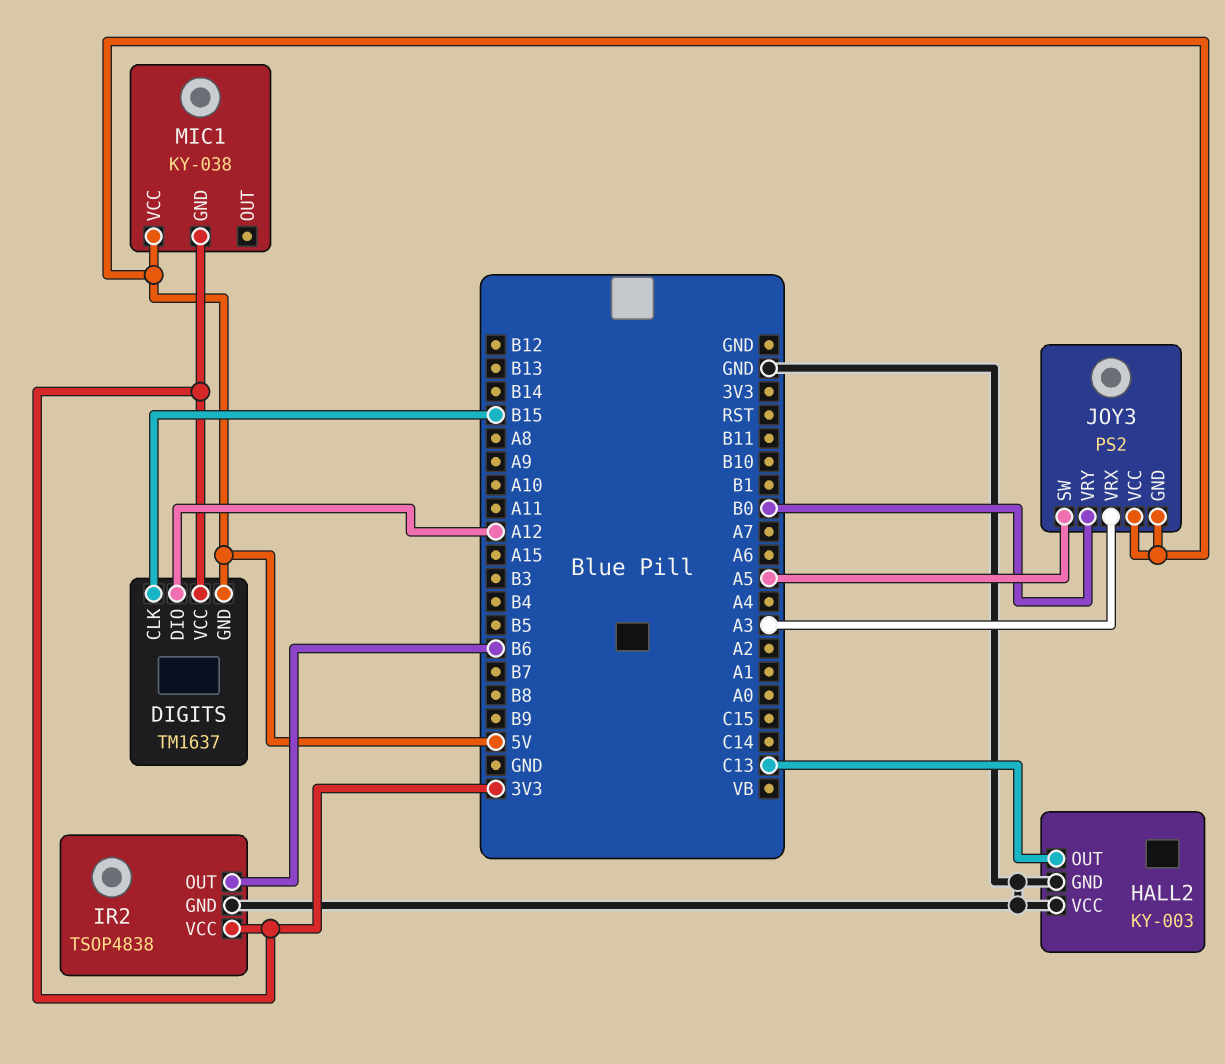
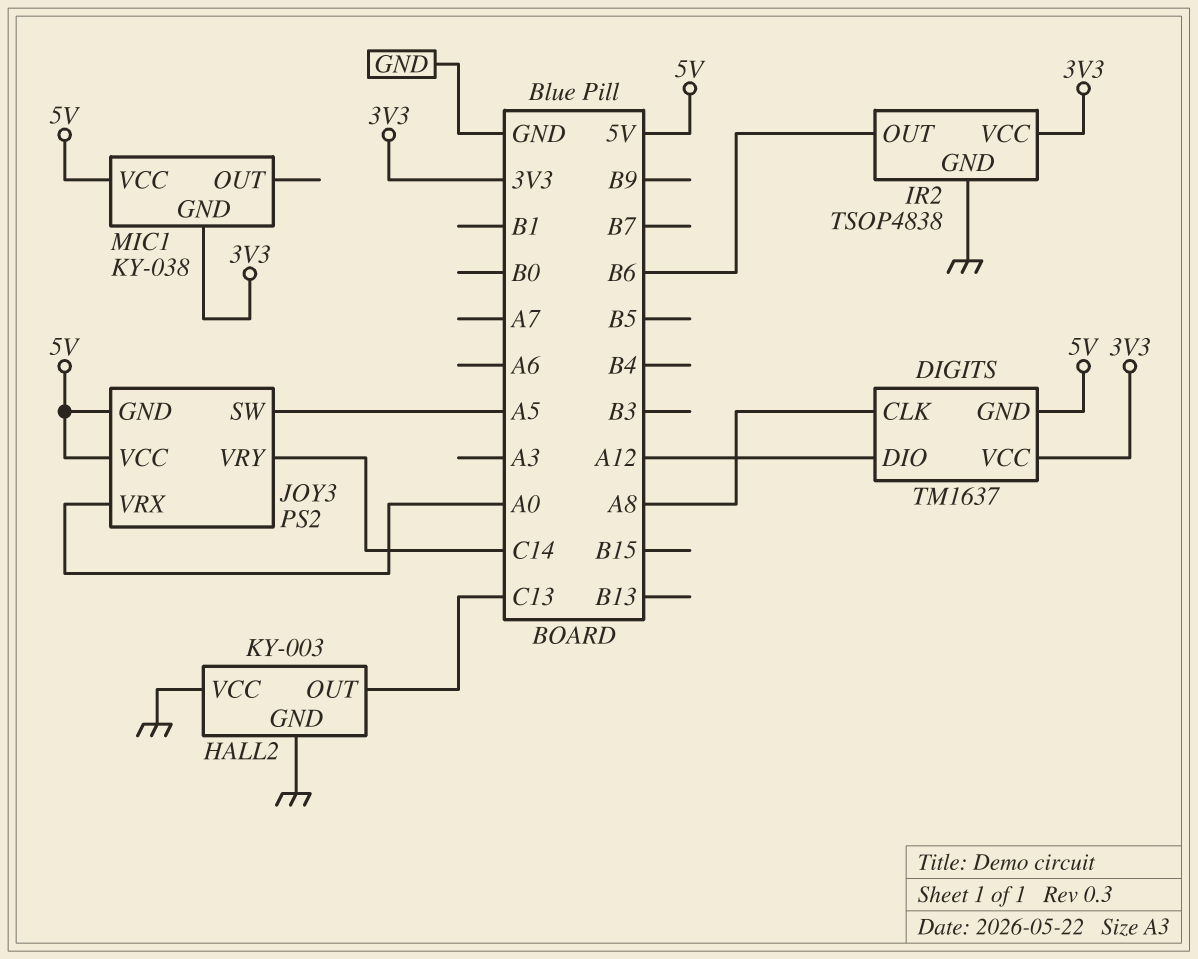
DIGITS pin CLK: B15 -> A8
JOY3 pin VRX: A3 -> A0
JOY3 pin VRY: B0 -> C14

